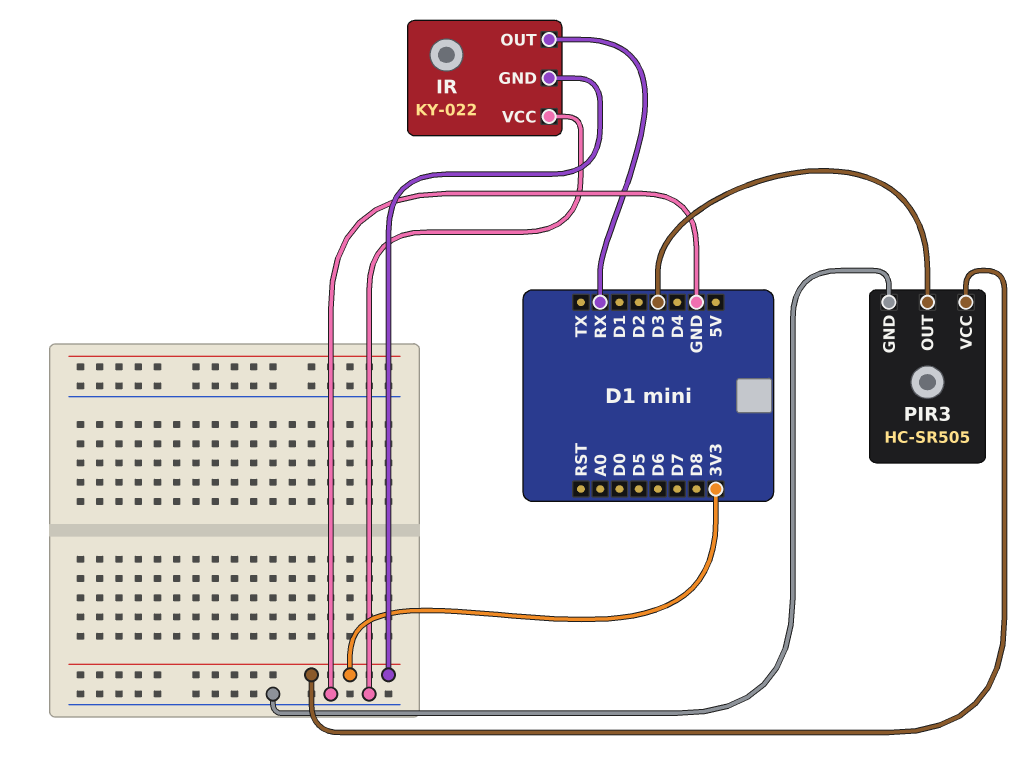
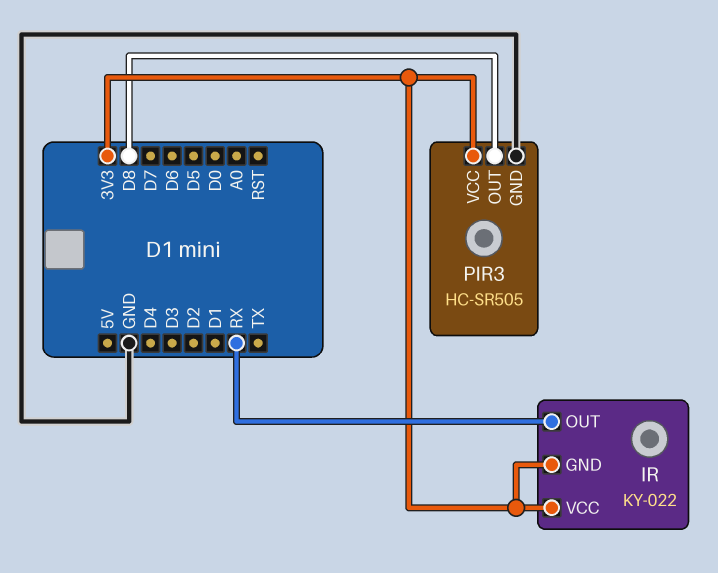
IR pin VCC: GND -> 3V3
PIR3 pin OUT: D3 -> D8

